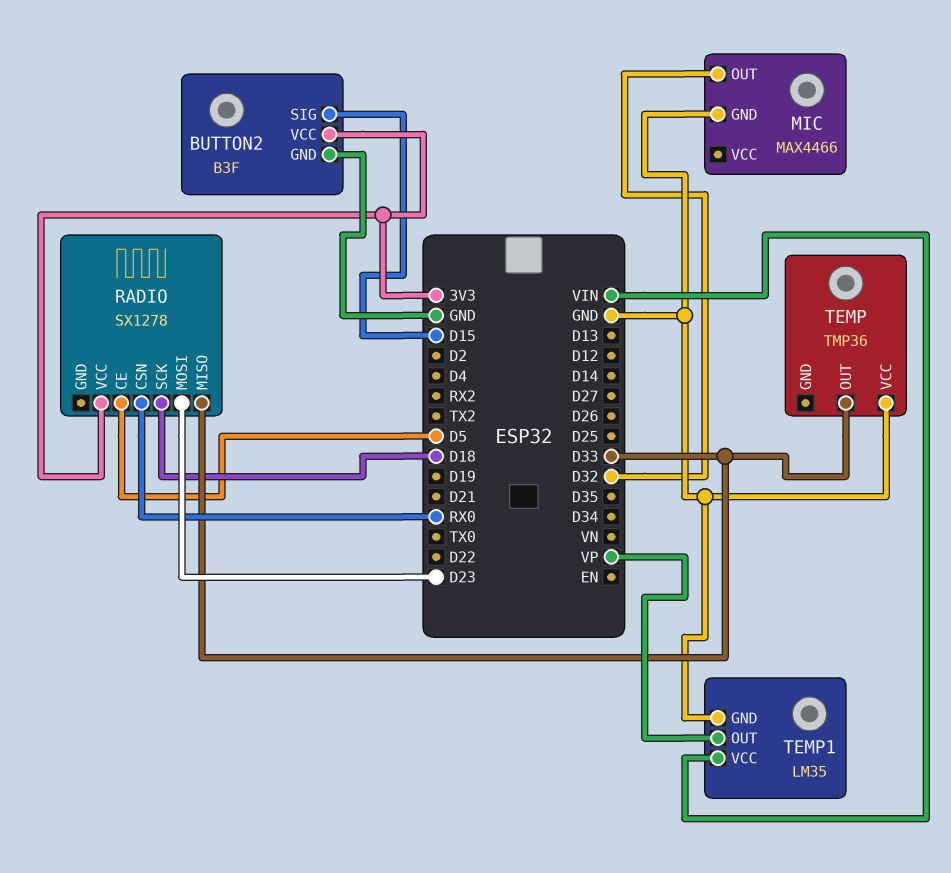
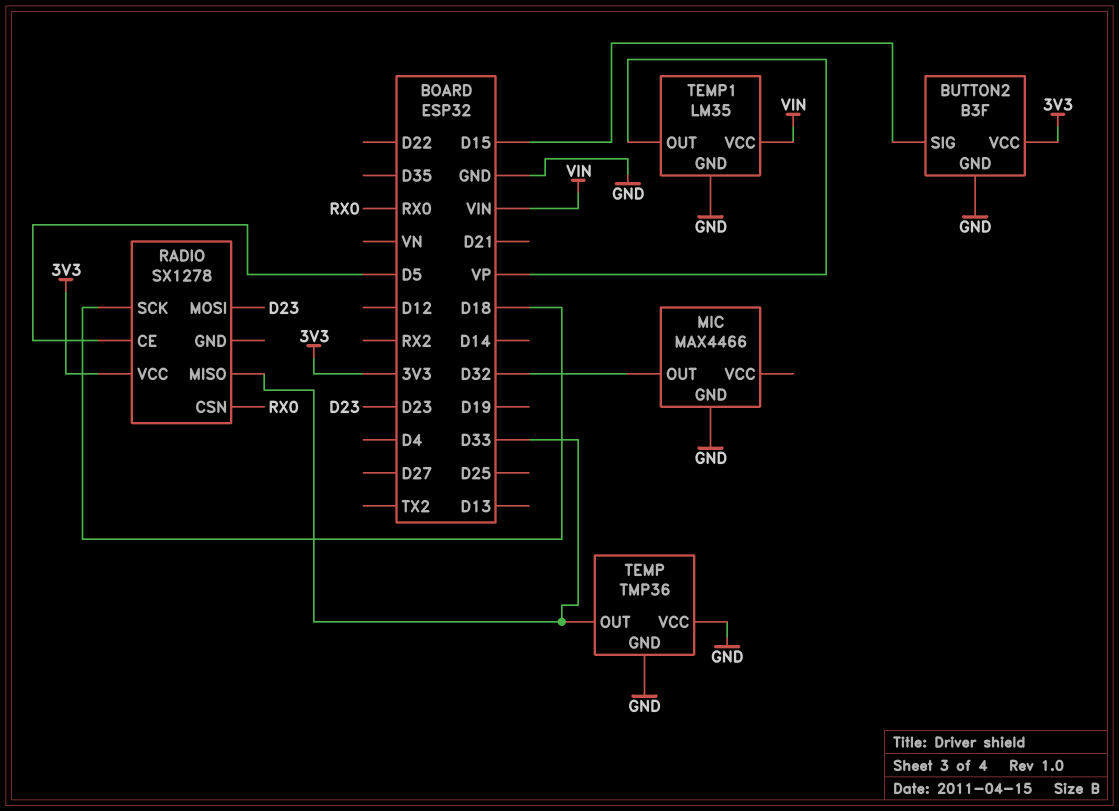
TEMP pin GND: none -> GND

